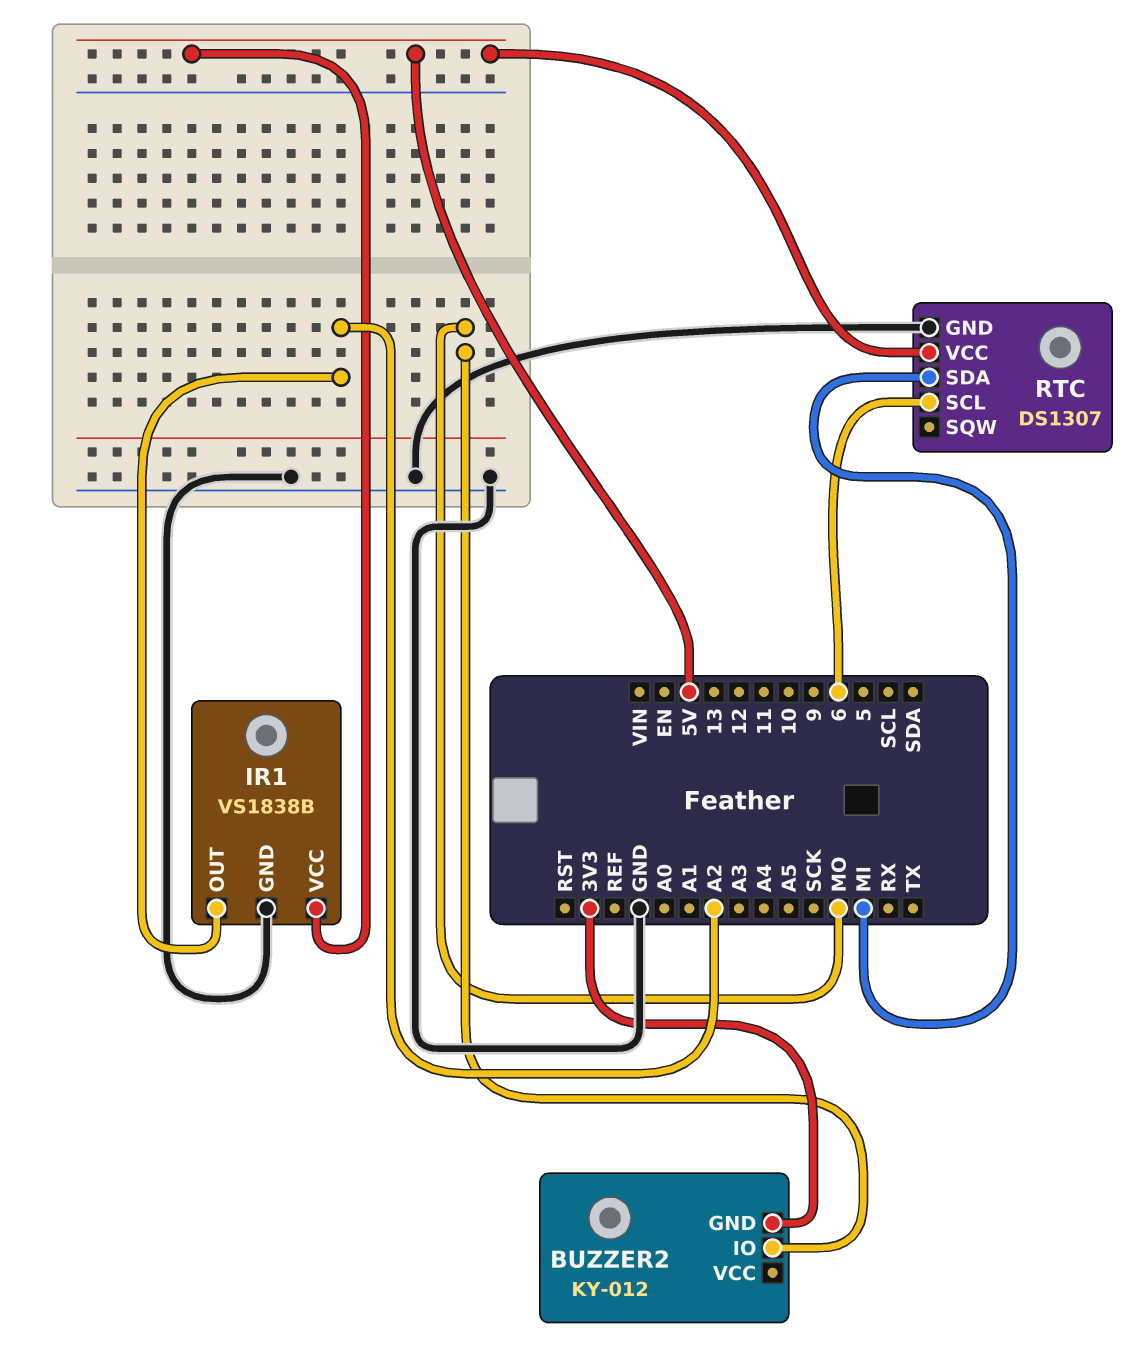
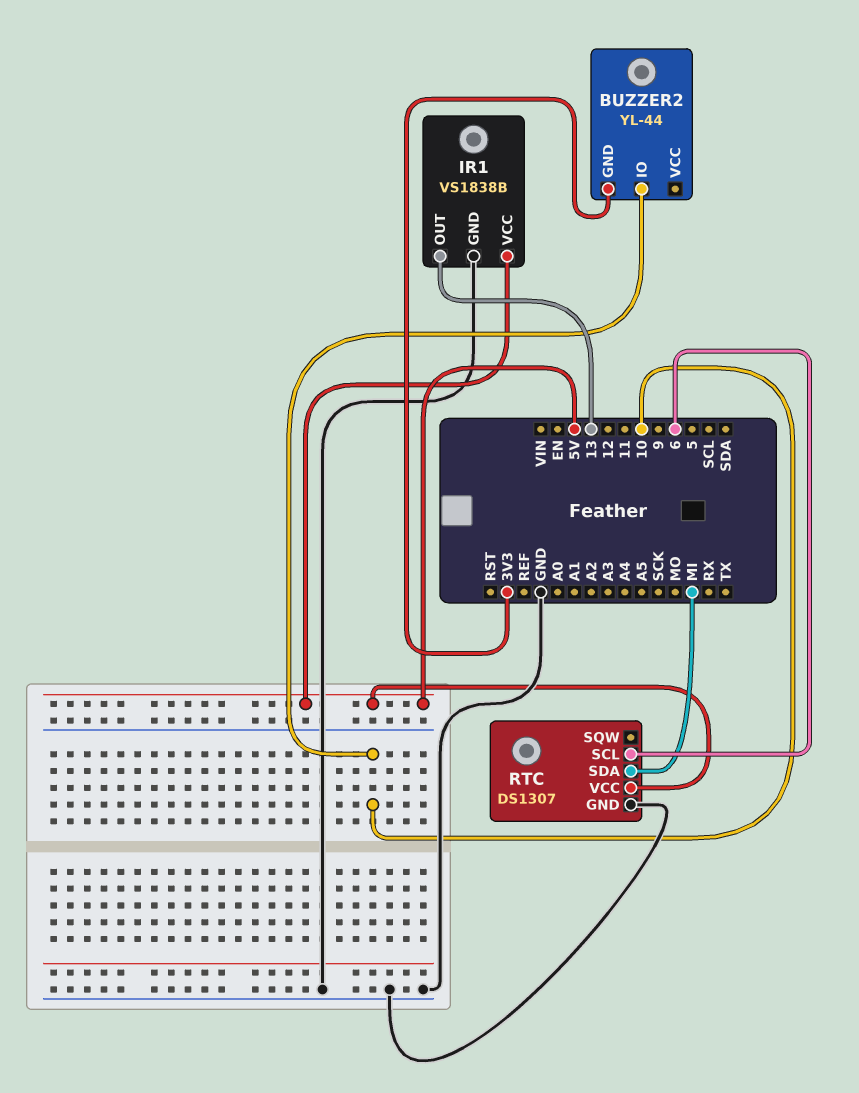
BUZZER2: KY-012 -> YL-44
BUZZER2 pin IO: MO -> 10
IR1 pin OUT: A2 -> 13

